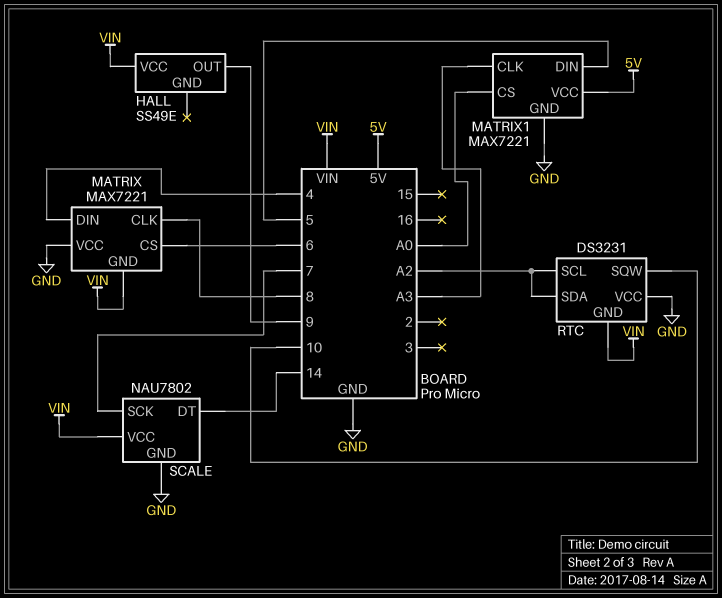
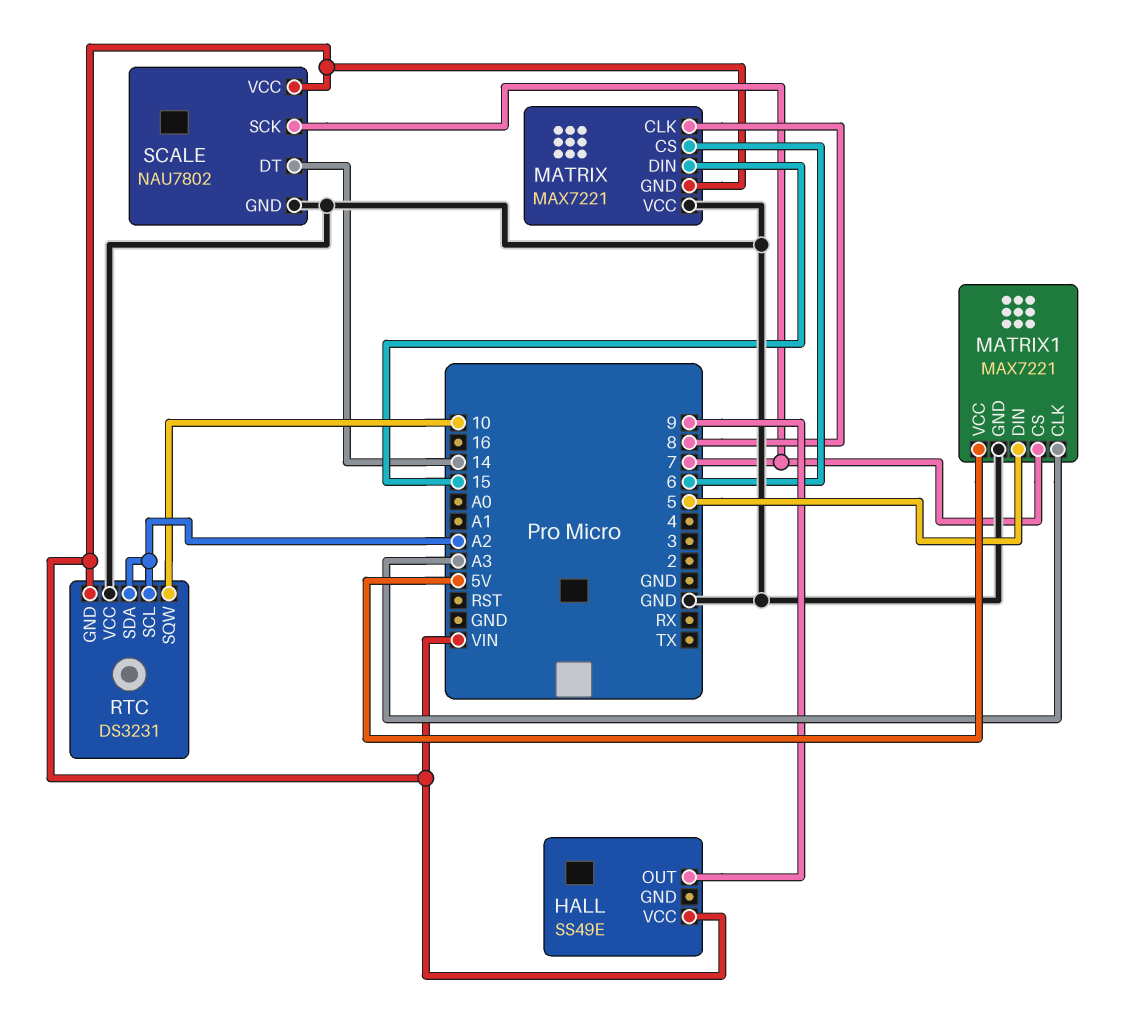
MATRIX pin DIN: 4 -> 15
MATRIX1 pin CS: A0 -> 7

